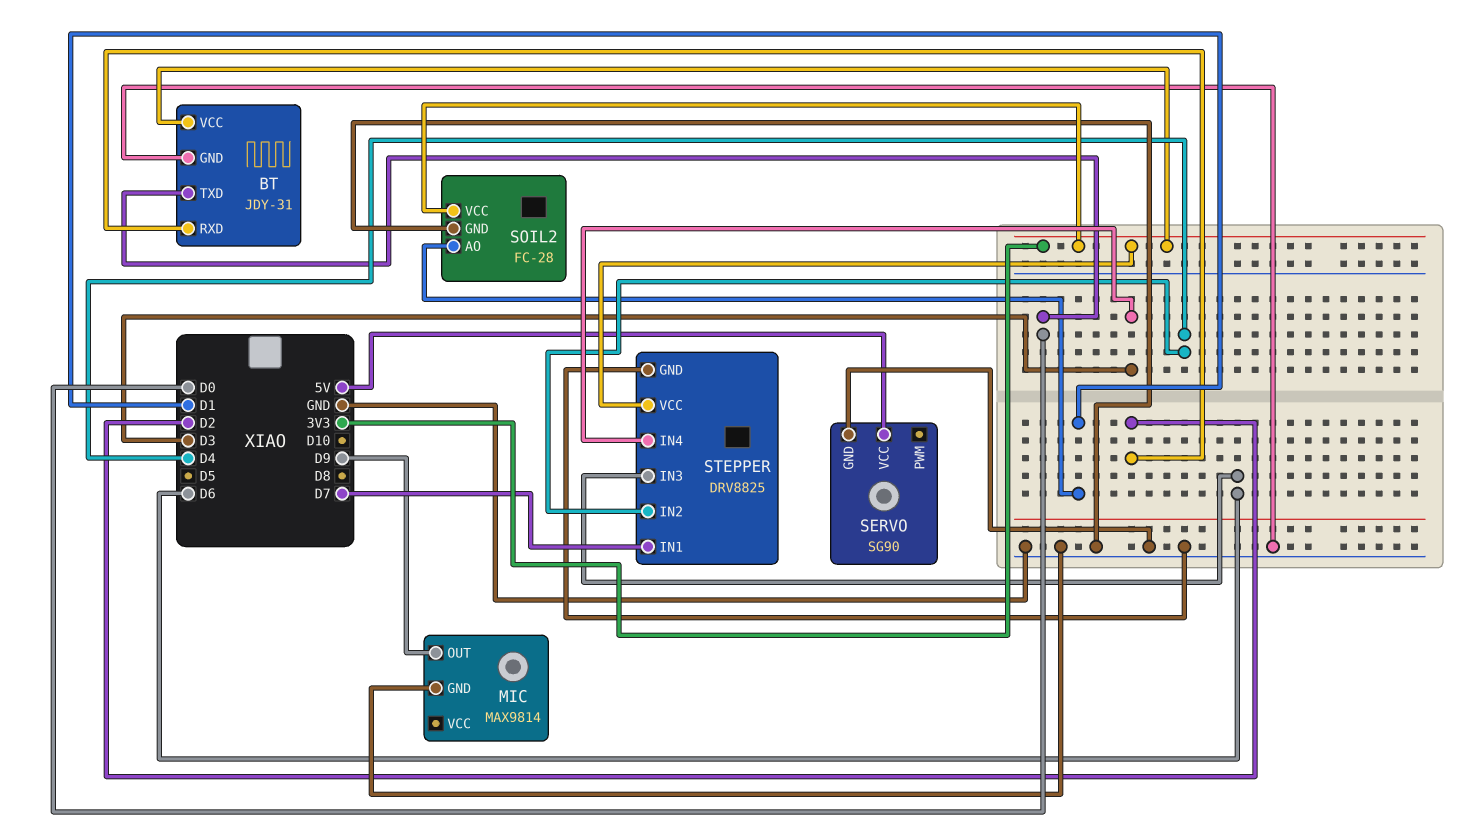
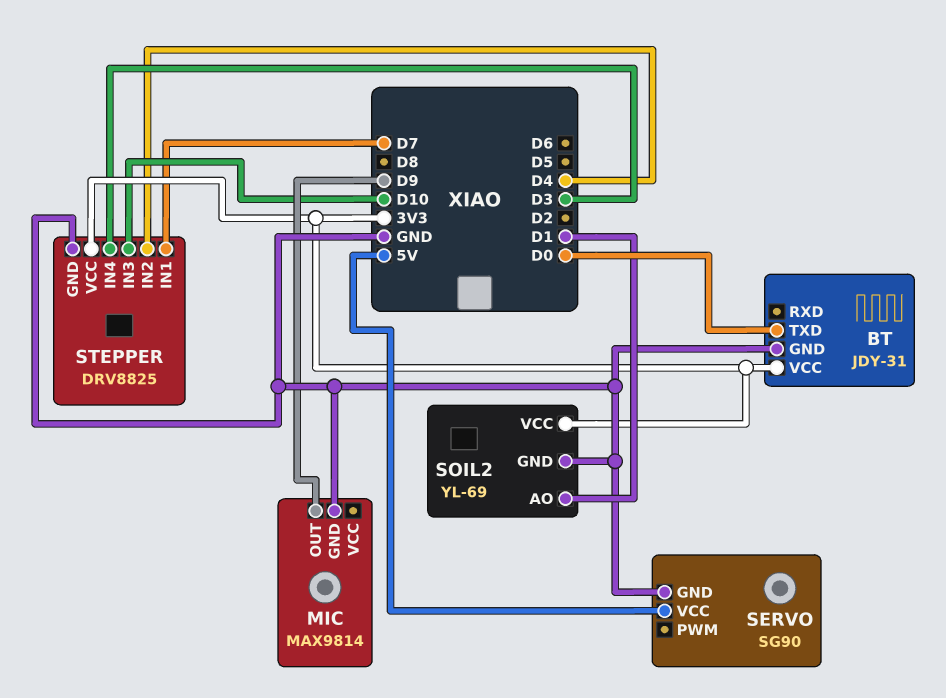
BT pin RXD: D2 -> none
SOIL2: FC-28 -> YL-69
STEPPER pin IN3: D6 -> D10

